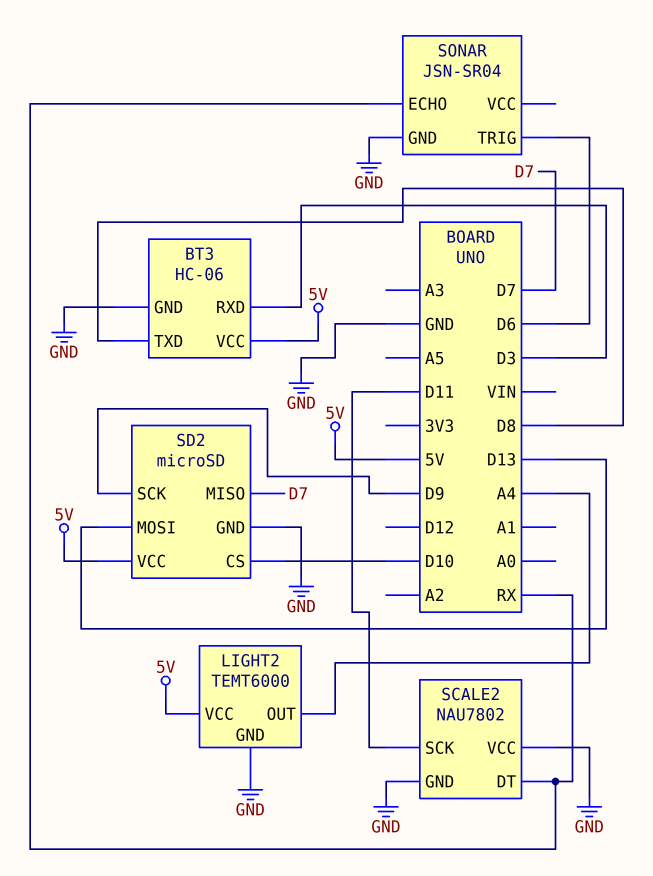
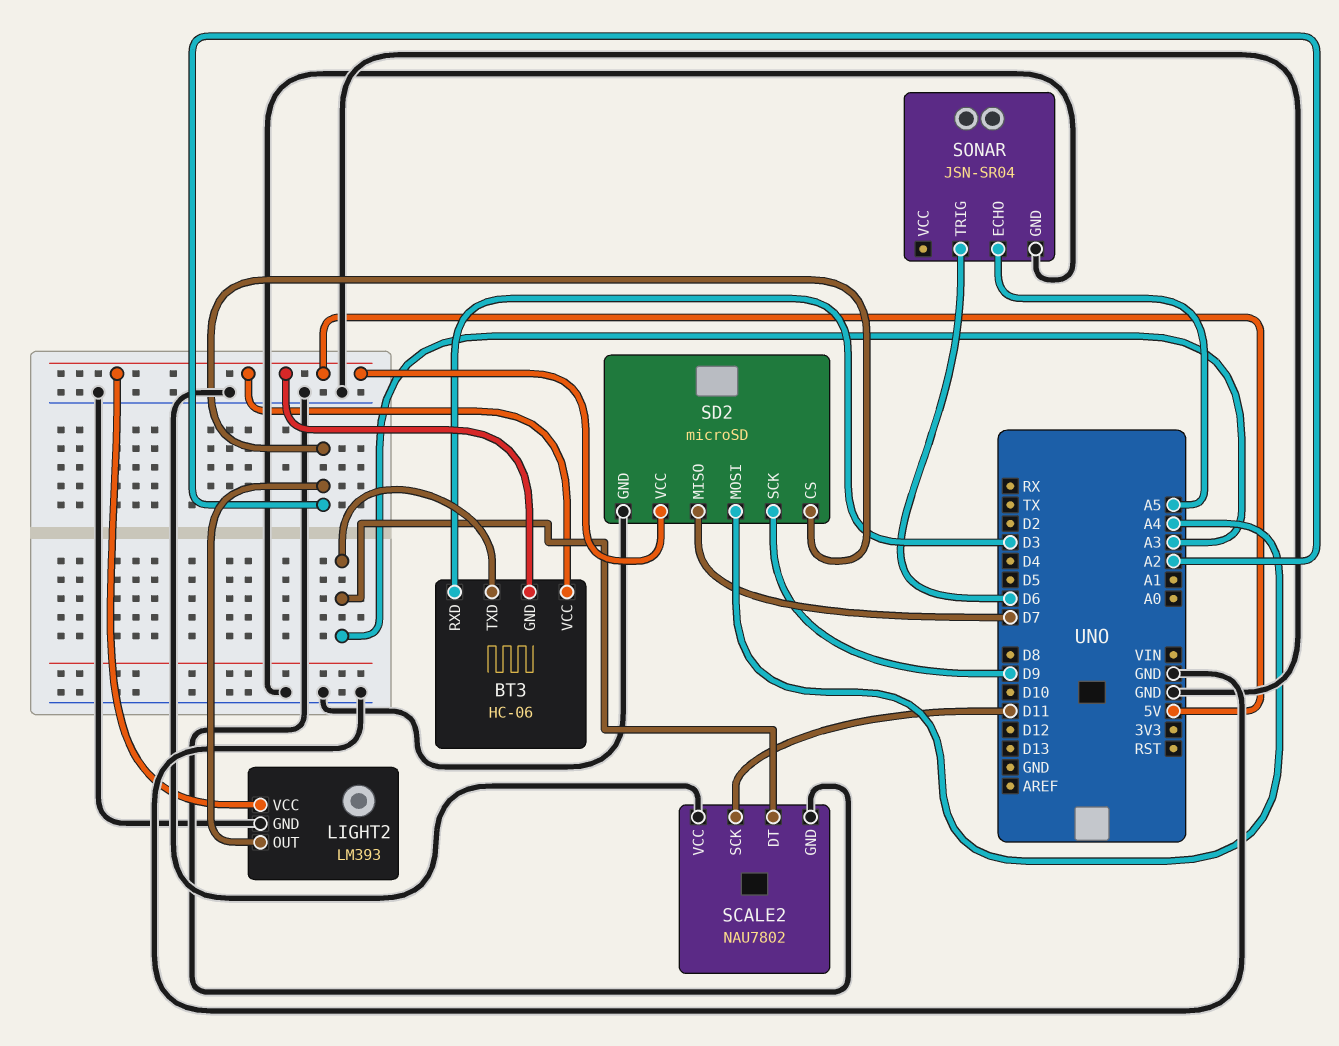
BT3 pin GND: GND -> 5V
BT3 pin TXD: D8 -> A3
LIGHT2: TEMT6000 -> LM393
LIGHT2 pin OUT: A4 -> A2
SCALE2 pin DT: RX -> A3
SD2 pin CS: D10 -> A2
SD2 pin MOSI: D13 -> A4
SONAR pin ECHO: RX -> A5

